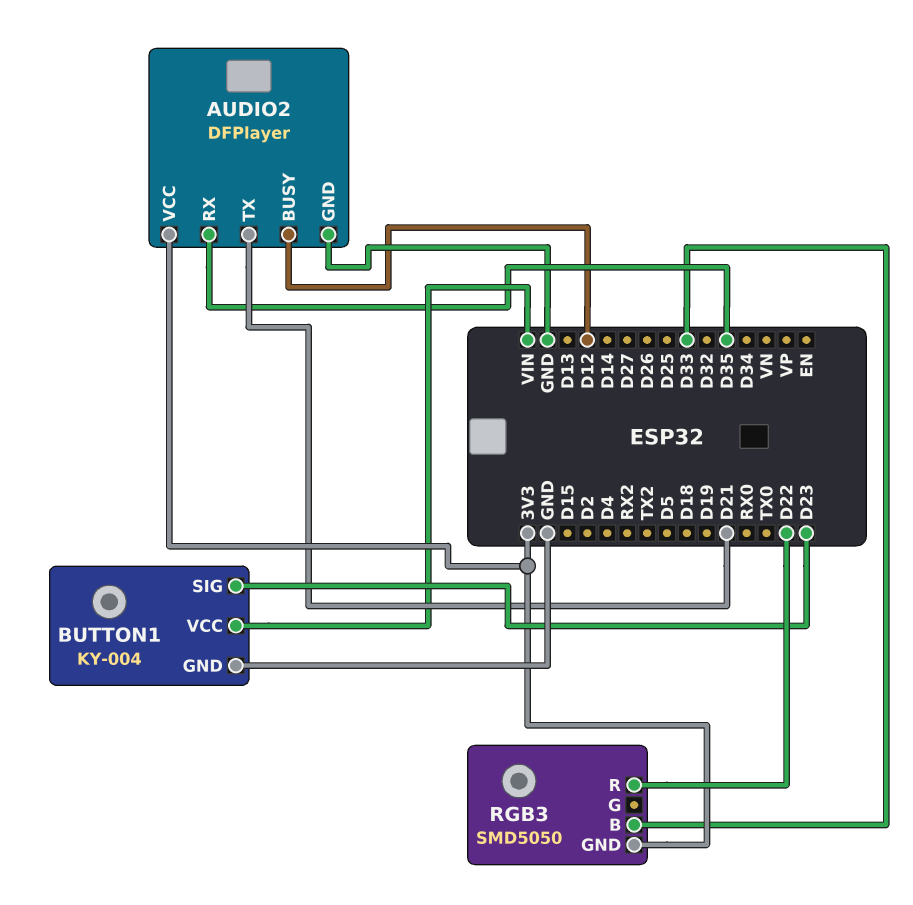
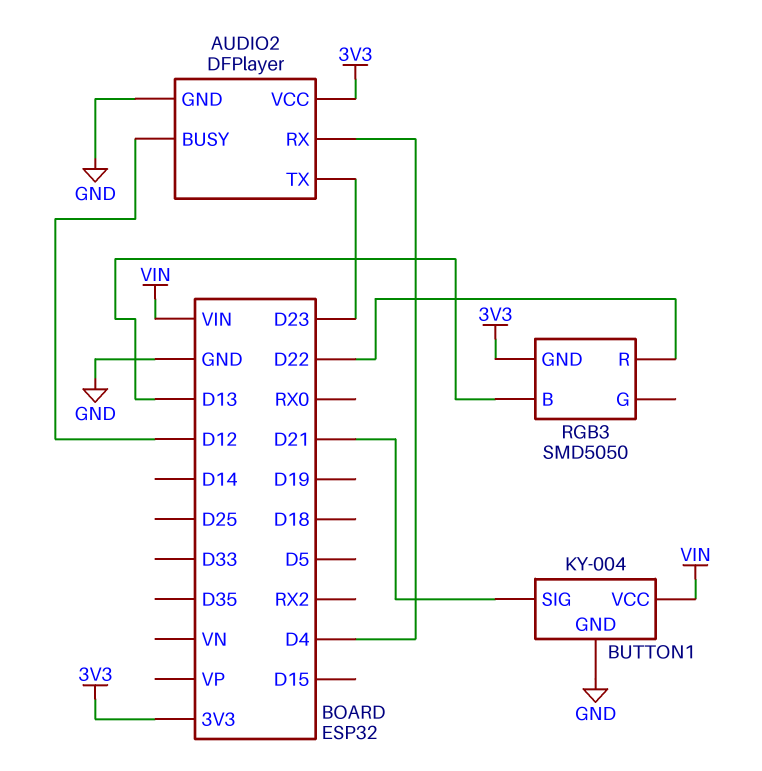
AUDIO2 pin RX: D35 -> D4
AUDIO2 pin TX: D21 -> D23
BUTTON1 pin SIG: D23 -> D21
RGB3 pin B: D33 -> D13

